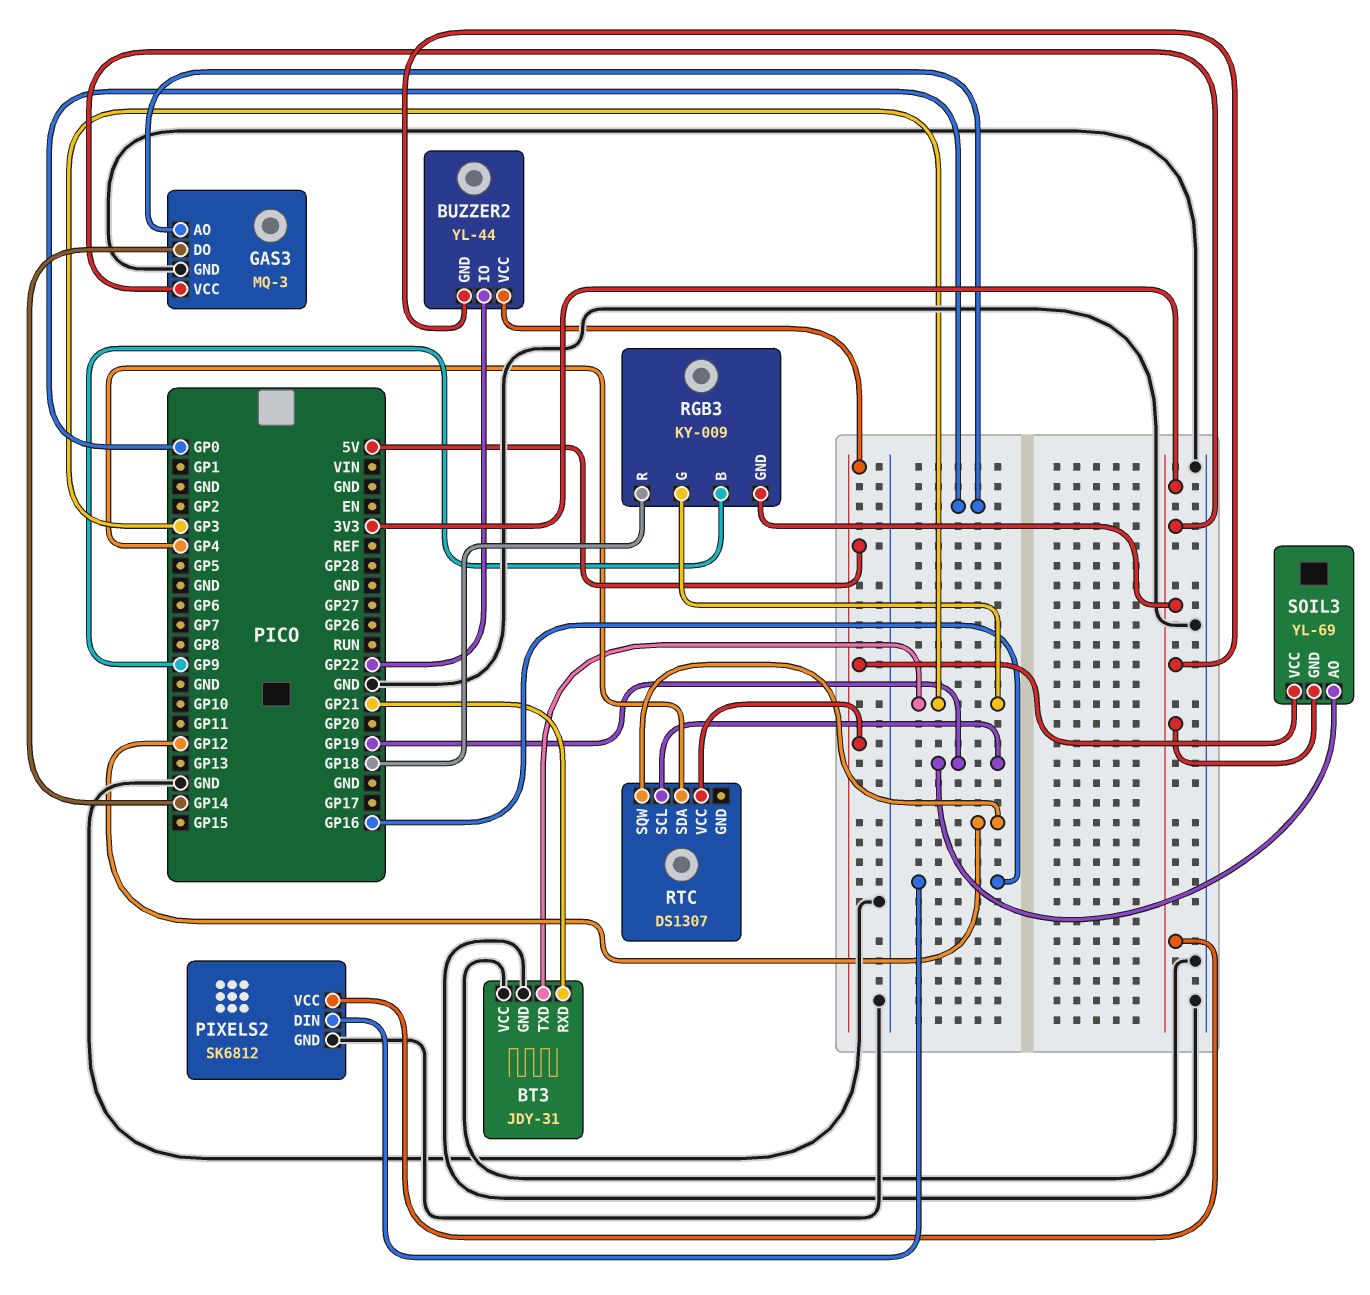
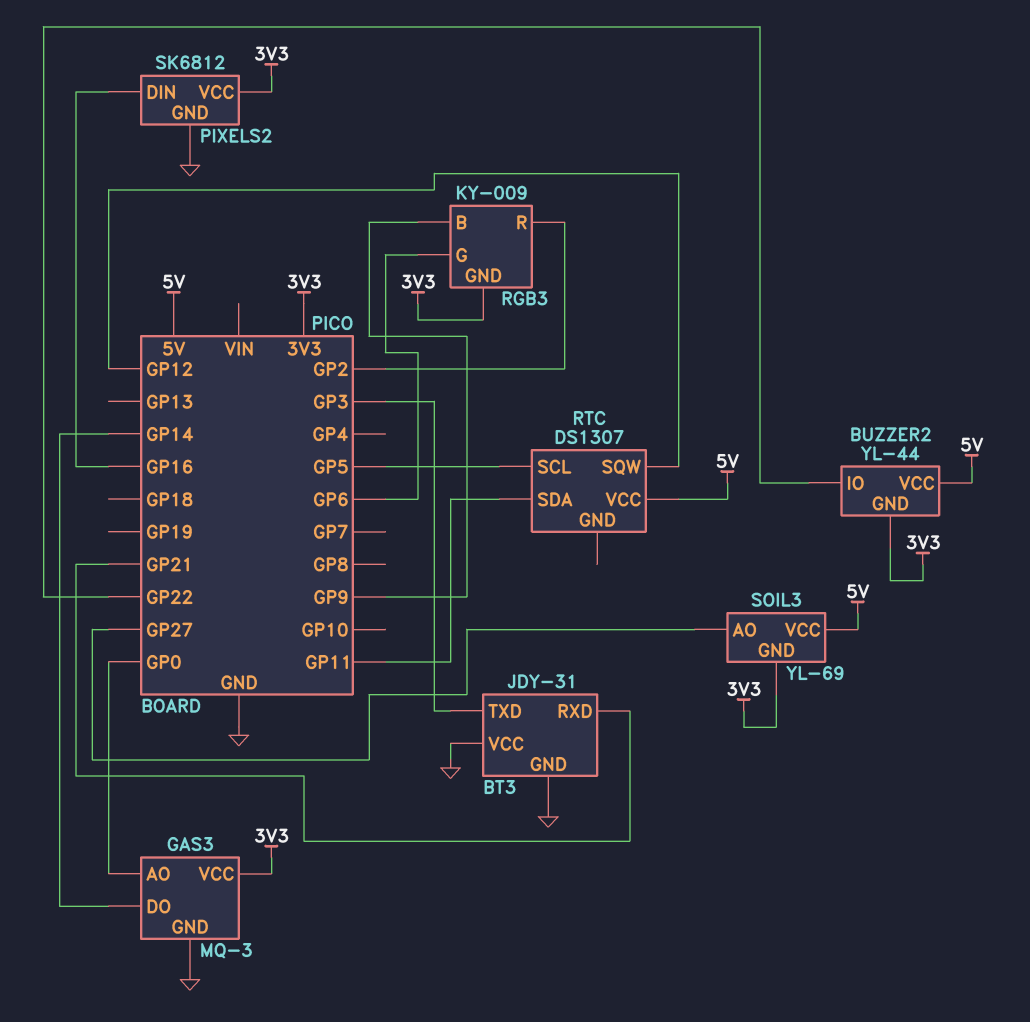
RGB3 pin G: GP3 -> GP6
RGB3 pin R: GP18 -> GP2
RTC pin SCL: GP19 -> GP5
RTC pin SDA: GP4 -> GP11
SOIL3 pin AO: GP19 -> GP27

